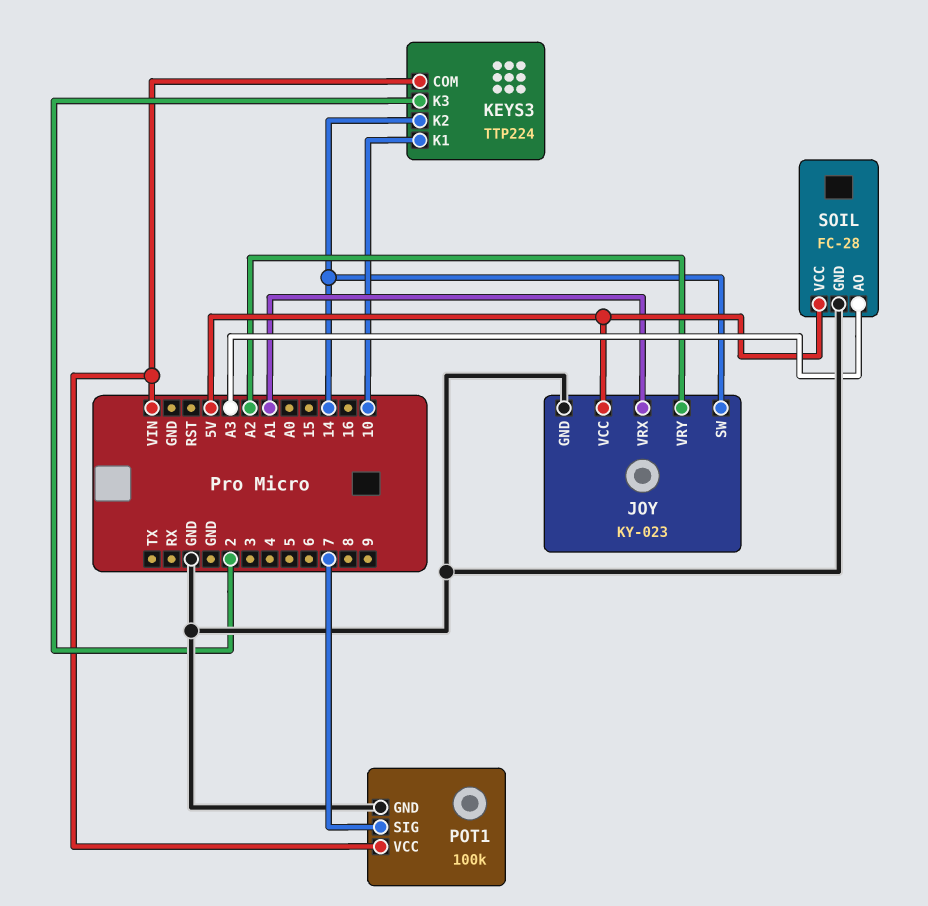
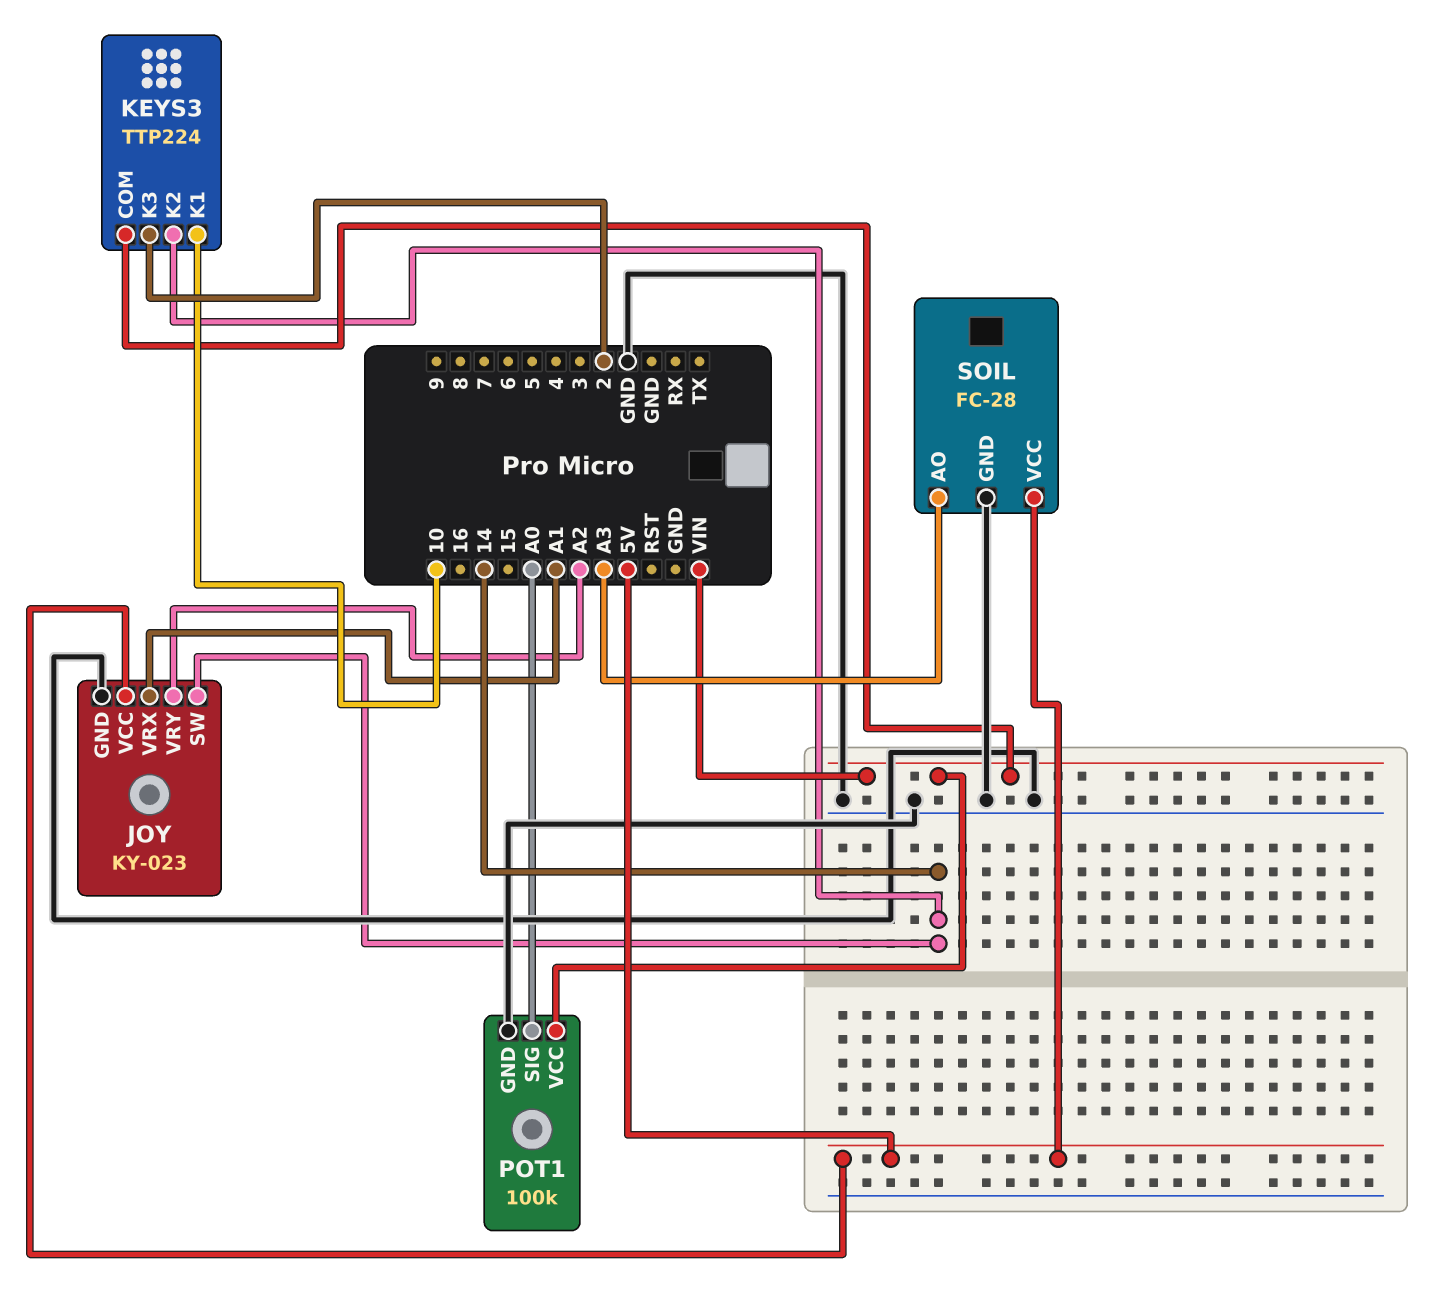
POT1 pin SIG: 7 -> A0

